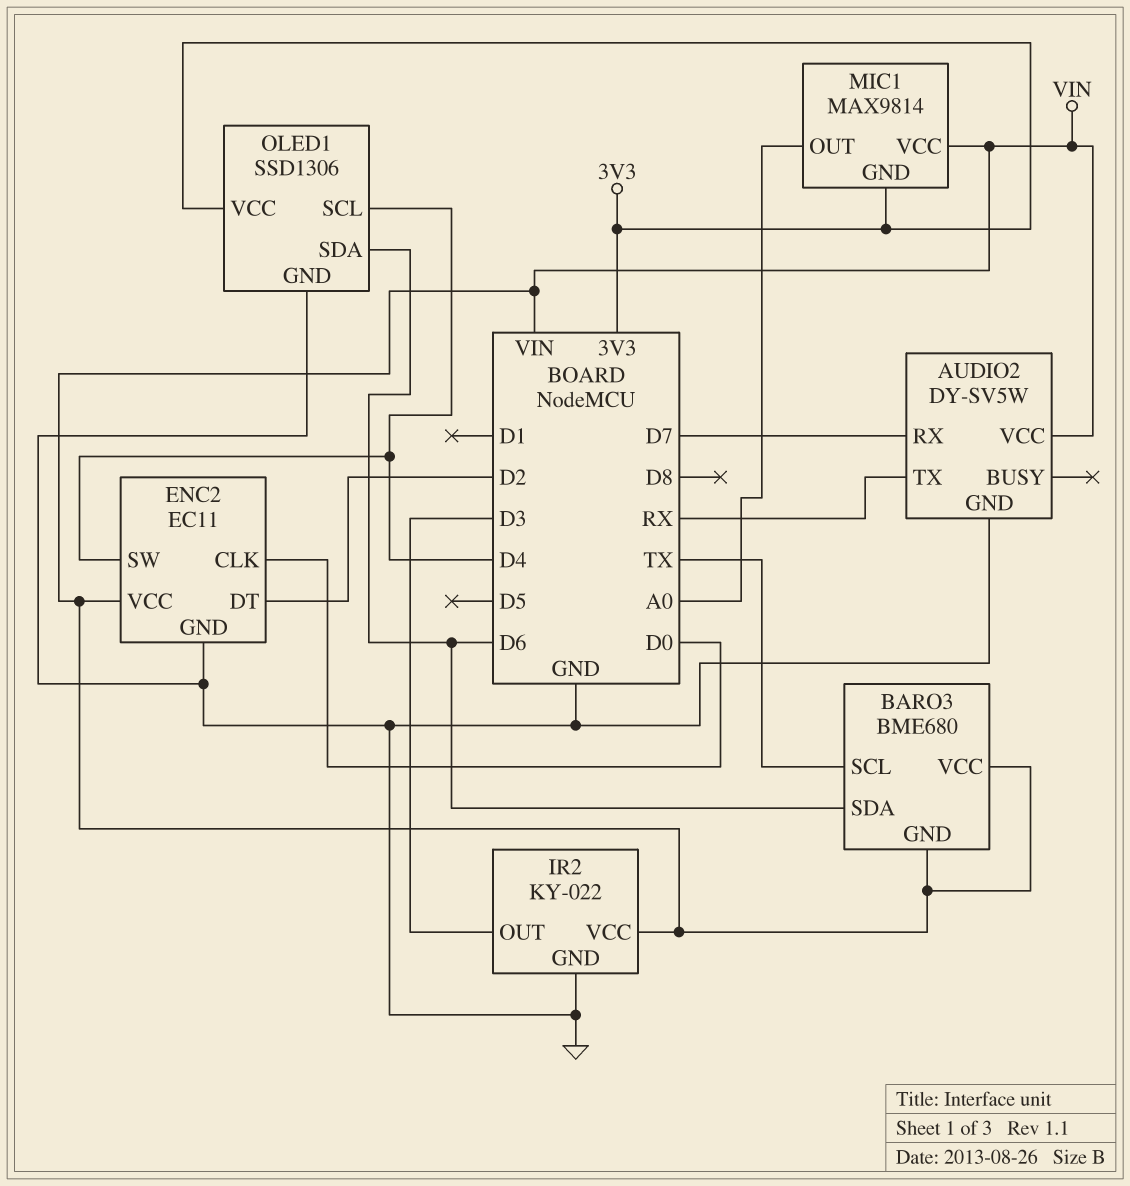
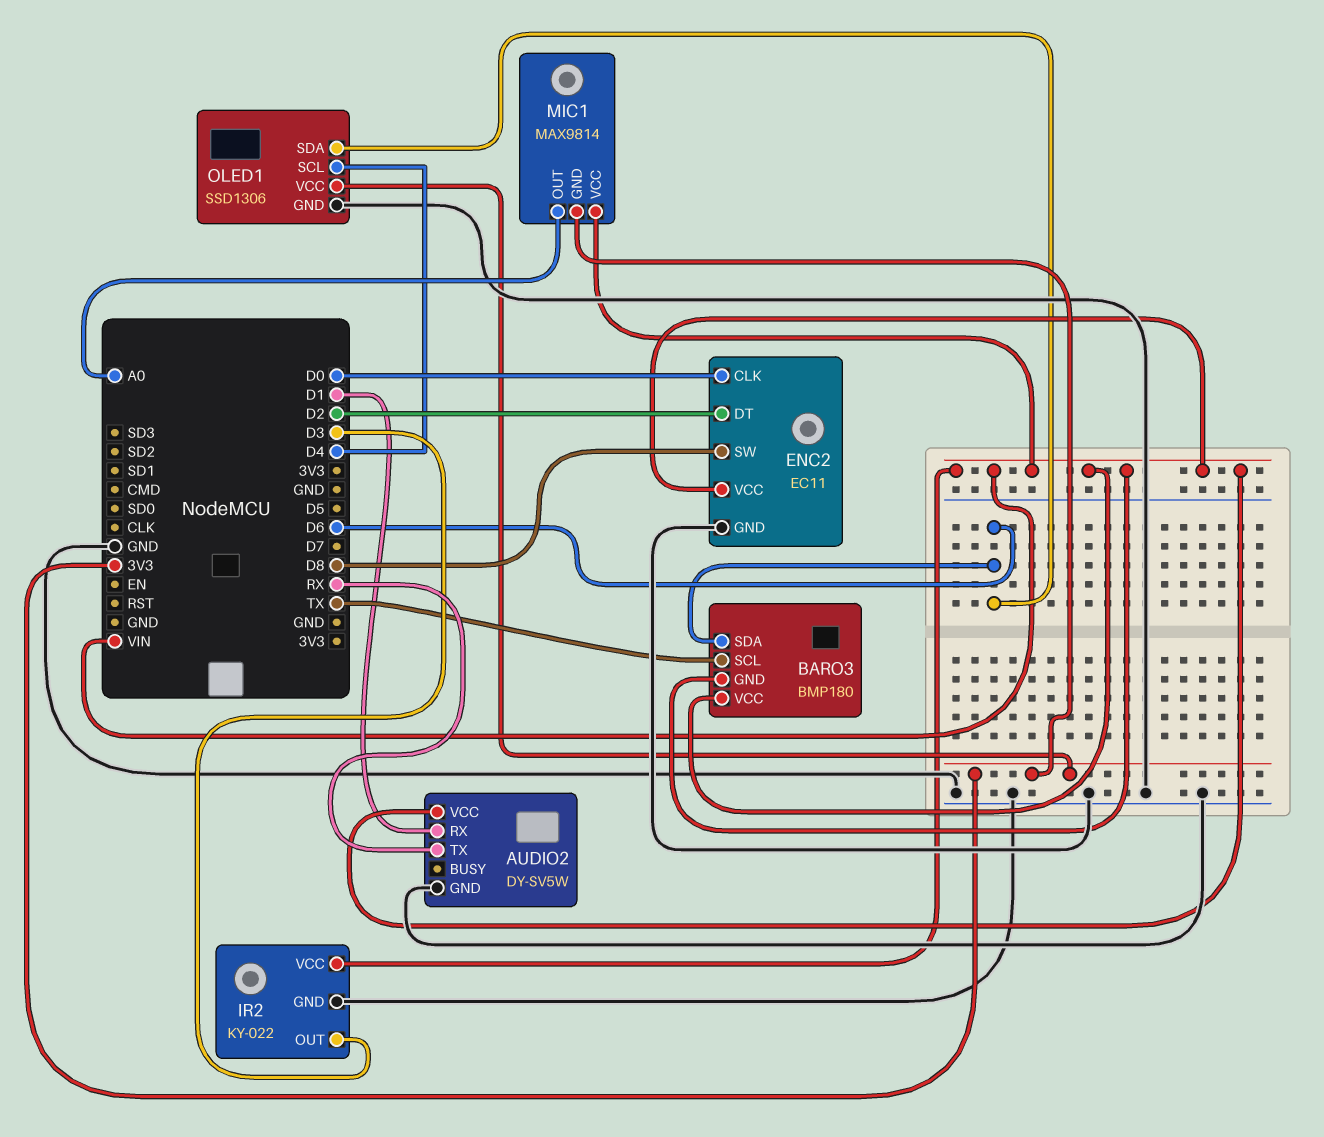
AUDIO2 pin RX: D7 -> D1
BARO3: BME680 -> BMP180
ENC2 pin SW: D4 -> D8

